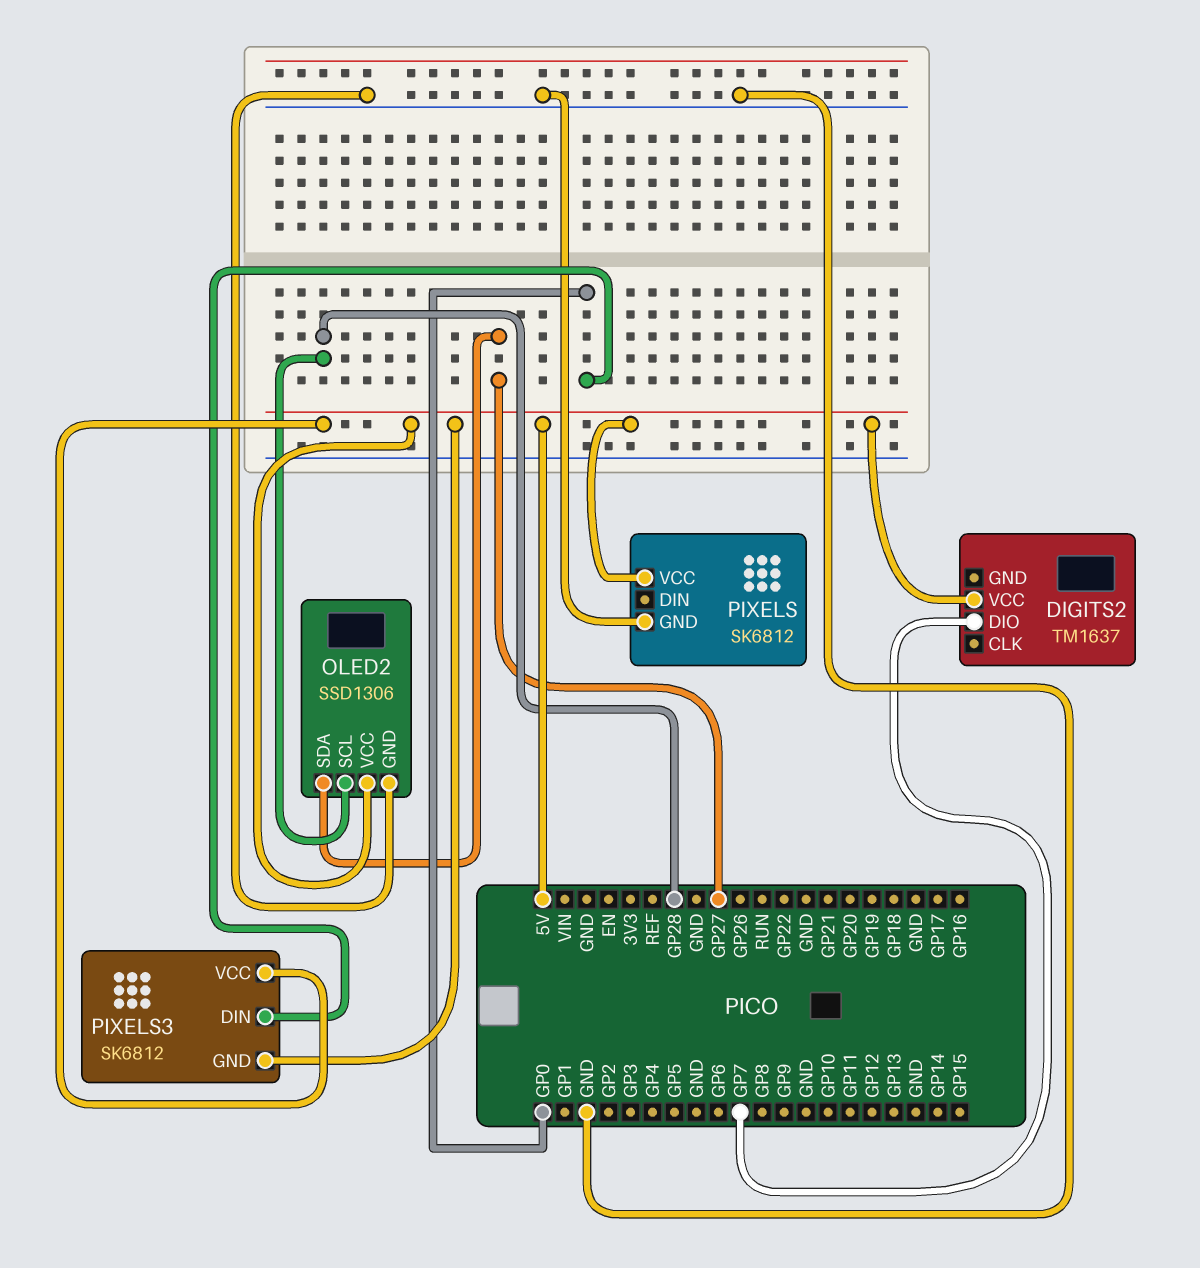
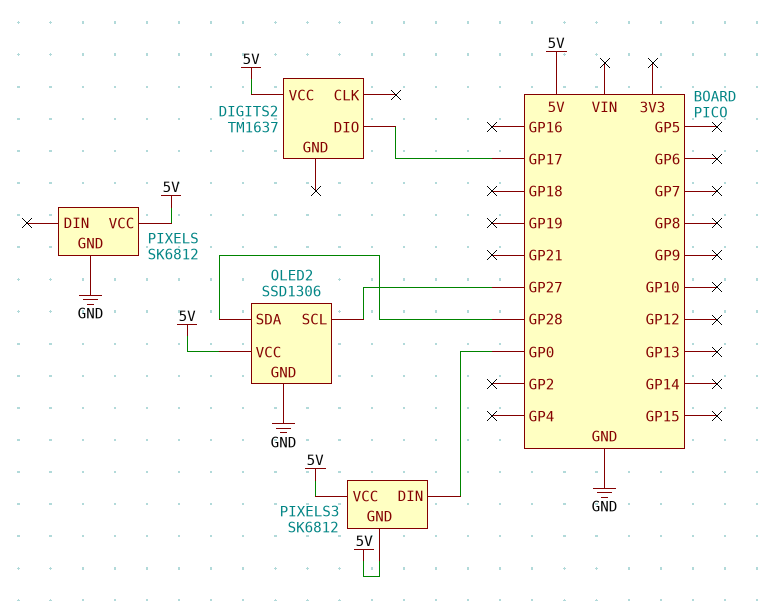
DIGITS2 pin DIO: GP7 -> GP17
OLED2 pin SCL: GP28 -> GP27
OLED2 pin SDA: GP27 -> GP28

